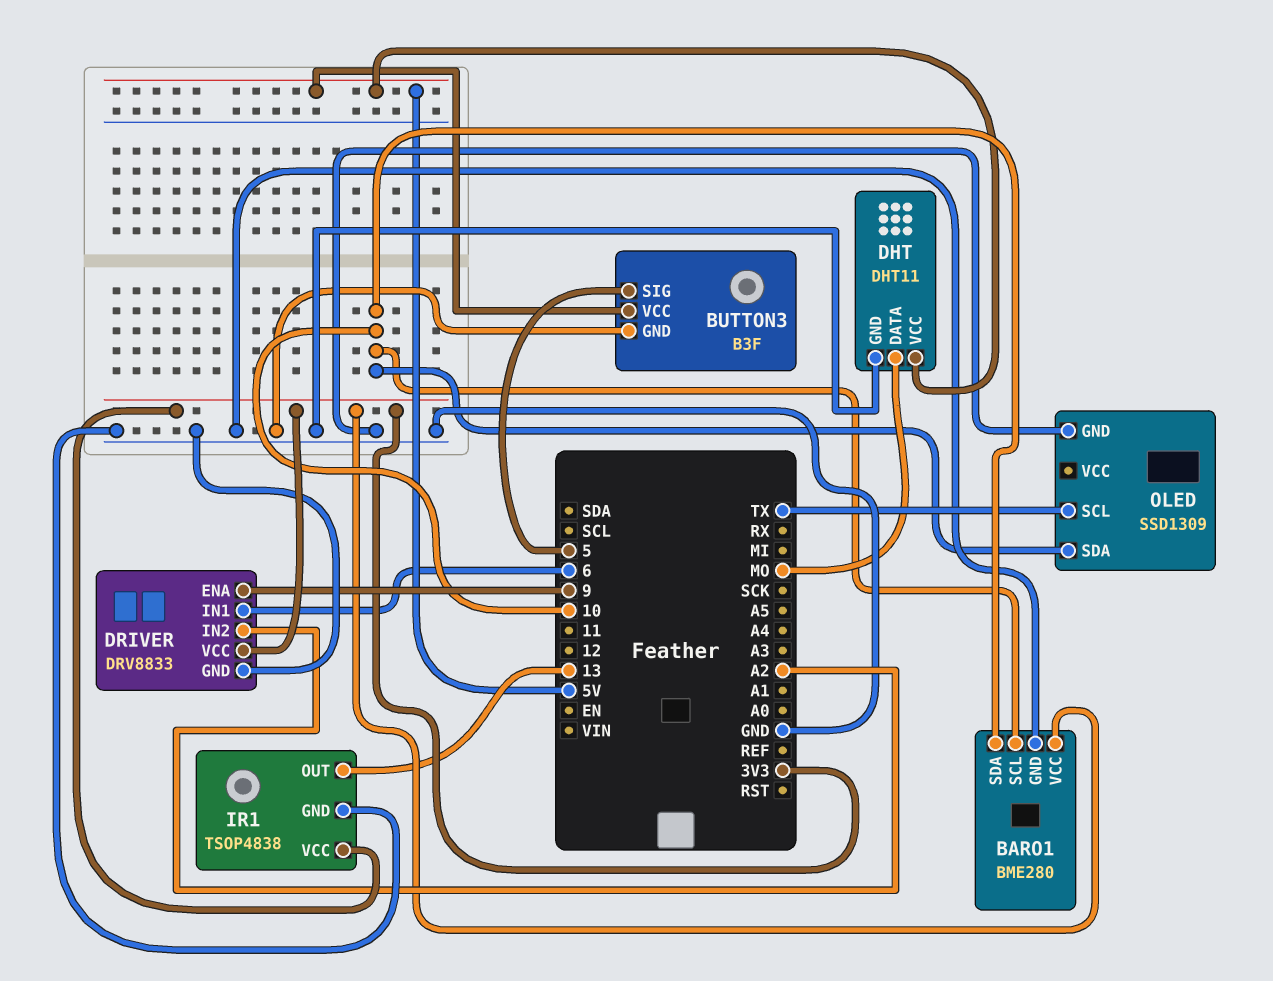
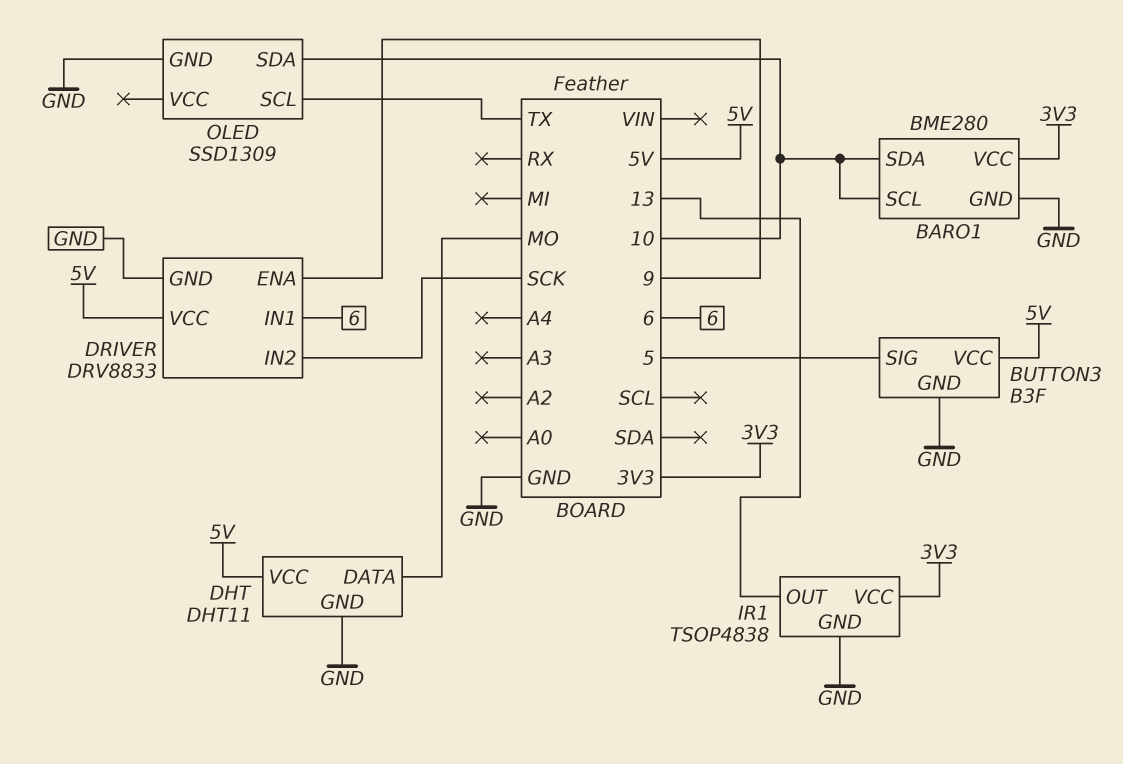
DRIVER pin IN2: A2 -> SCK
DRIVER pin VCC: 3V3 -> 5V

